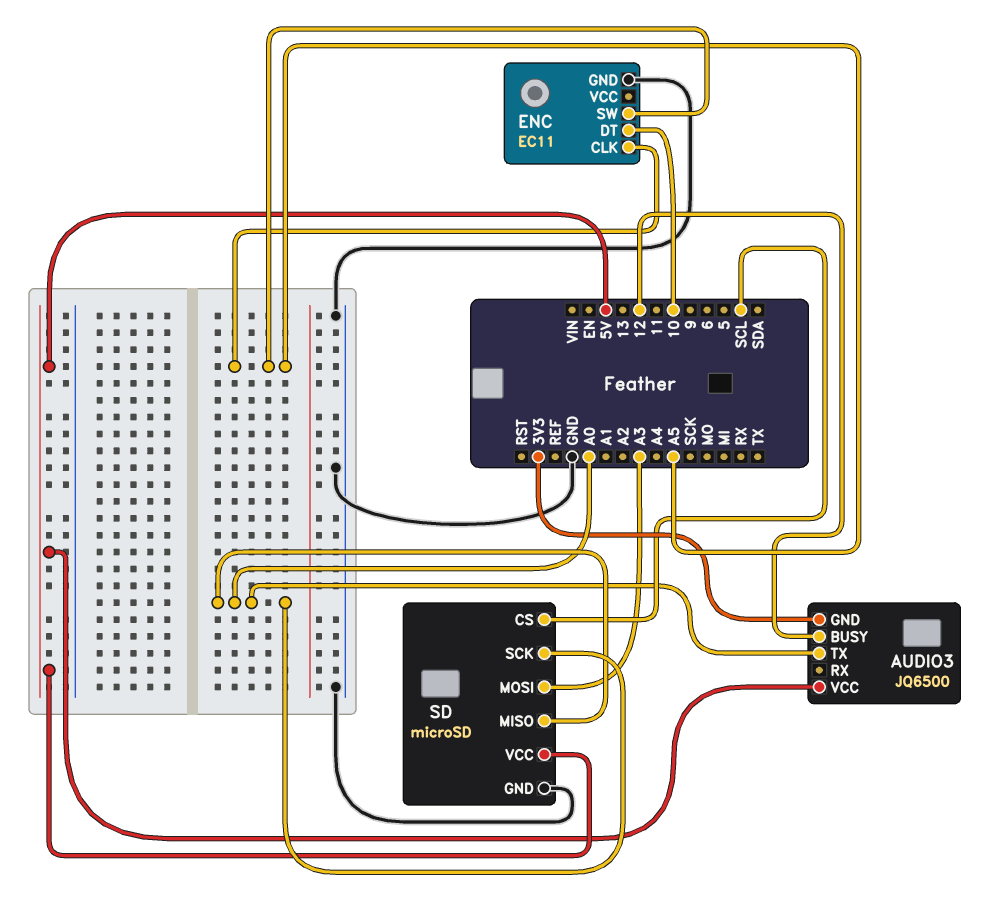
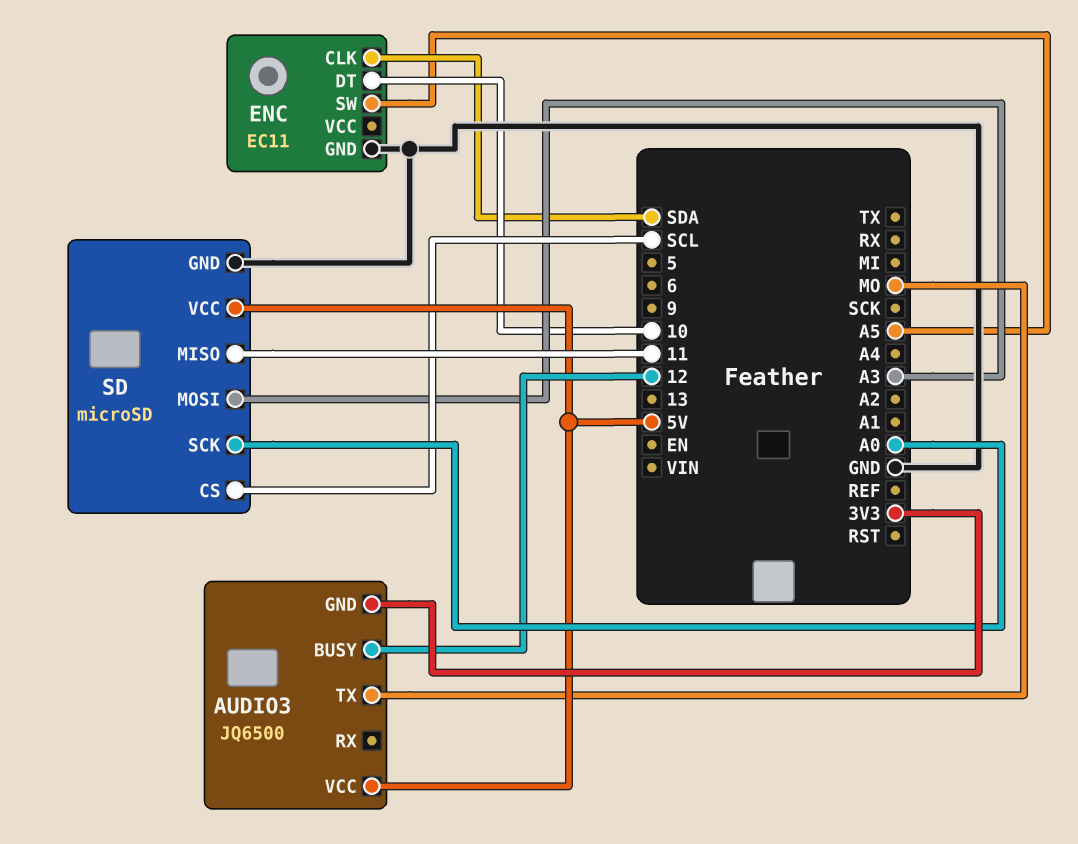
AUDIO3 pin TX: A0 -> MO
ENC pin CLK: A5 -> SDA
SD pin MISO: A0 -> 11

